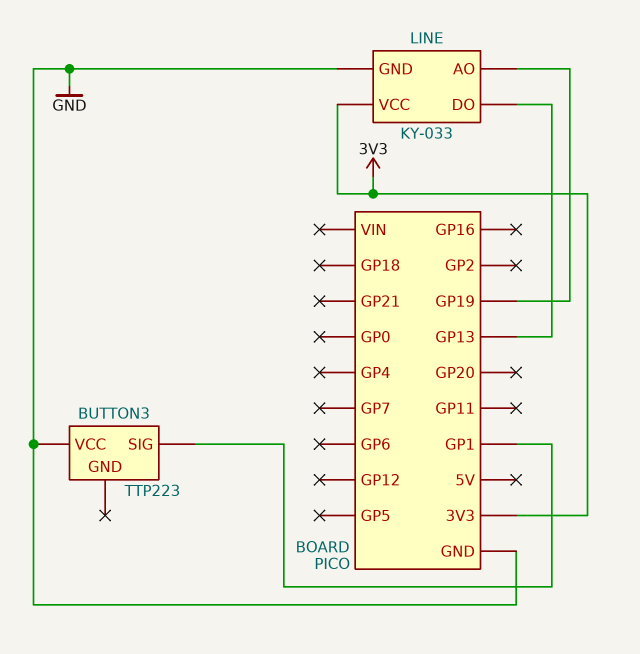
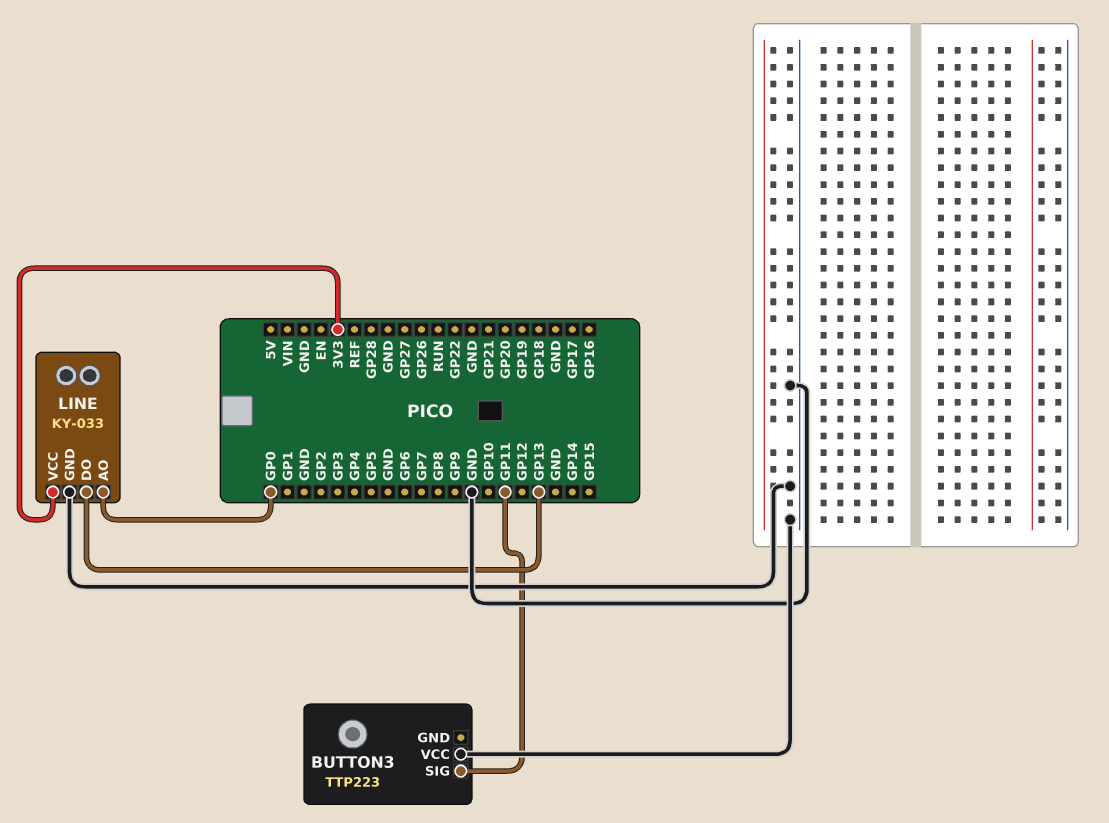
BUTTON3 pin SIG: GP1 -> GP11
LINE pin AO: GP19 -> GP0

